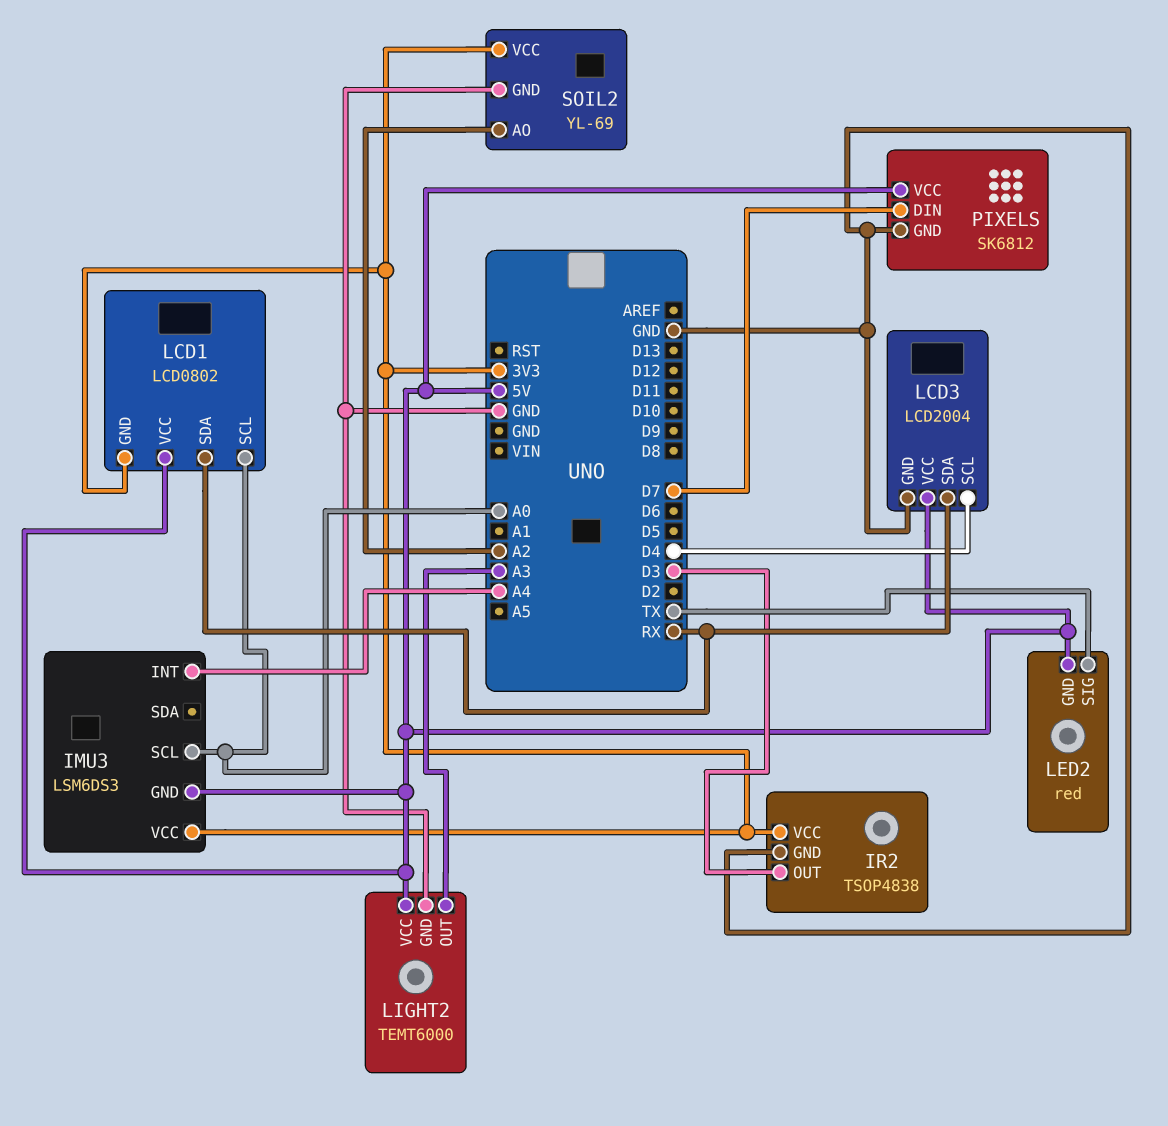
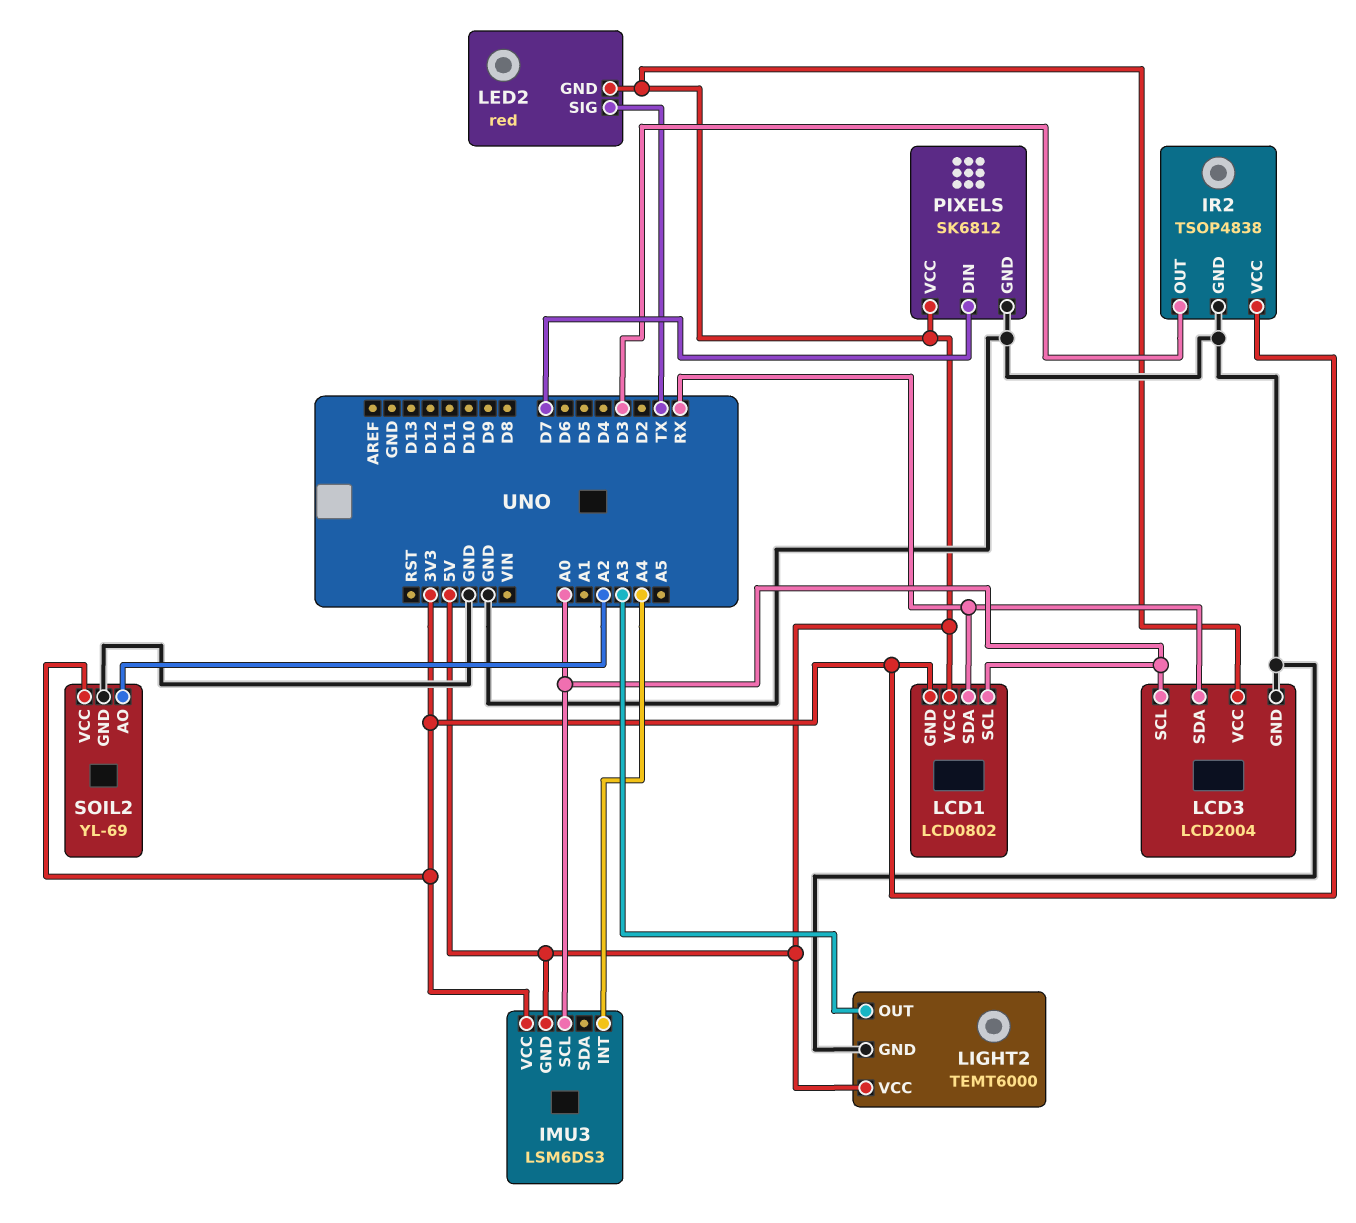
LCD3 pin SCL: D4 -> A0

